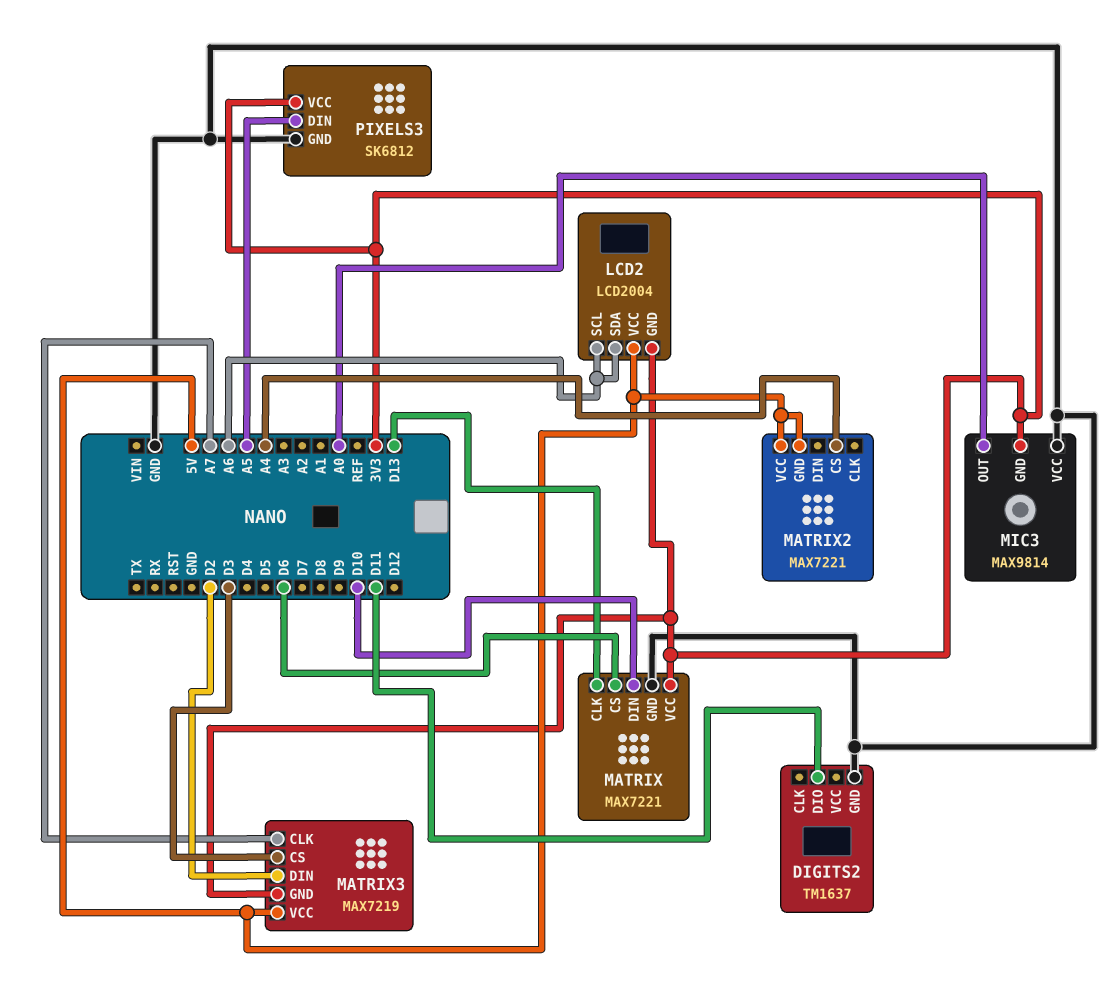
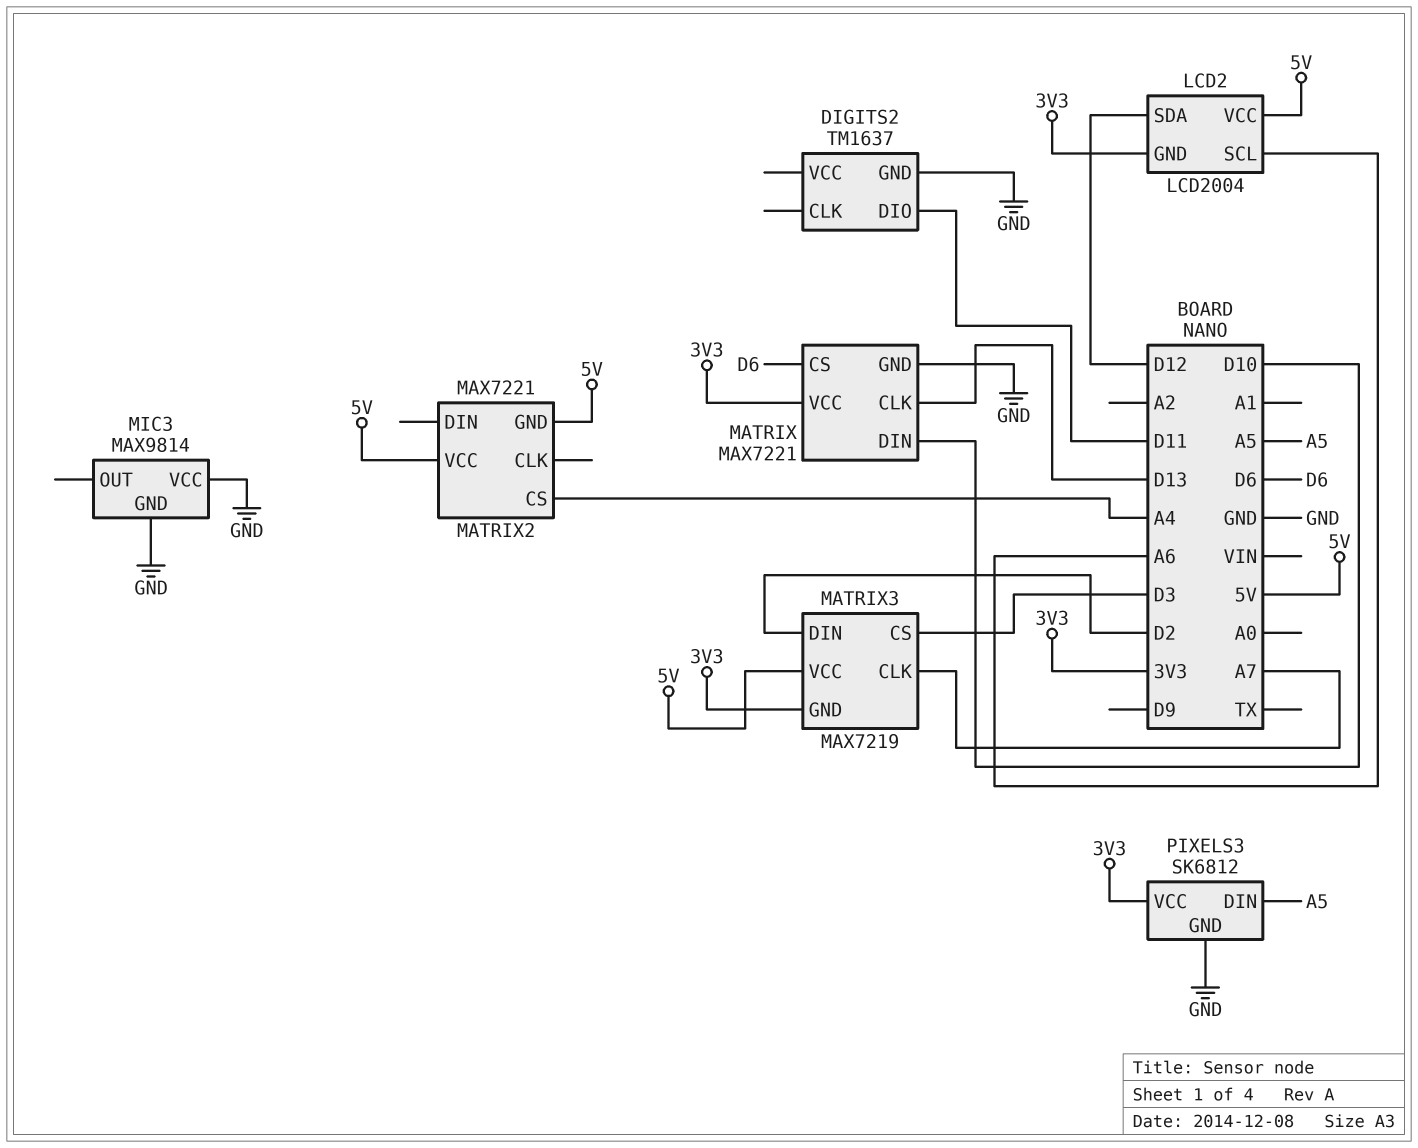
LCD2 pin SDA: A6 -> D12
MIC3 pin GND: 3V3 -> GND
MIC3 pin OUT: A0 -> none

